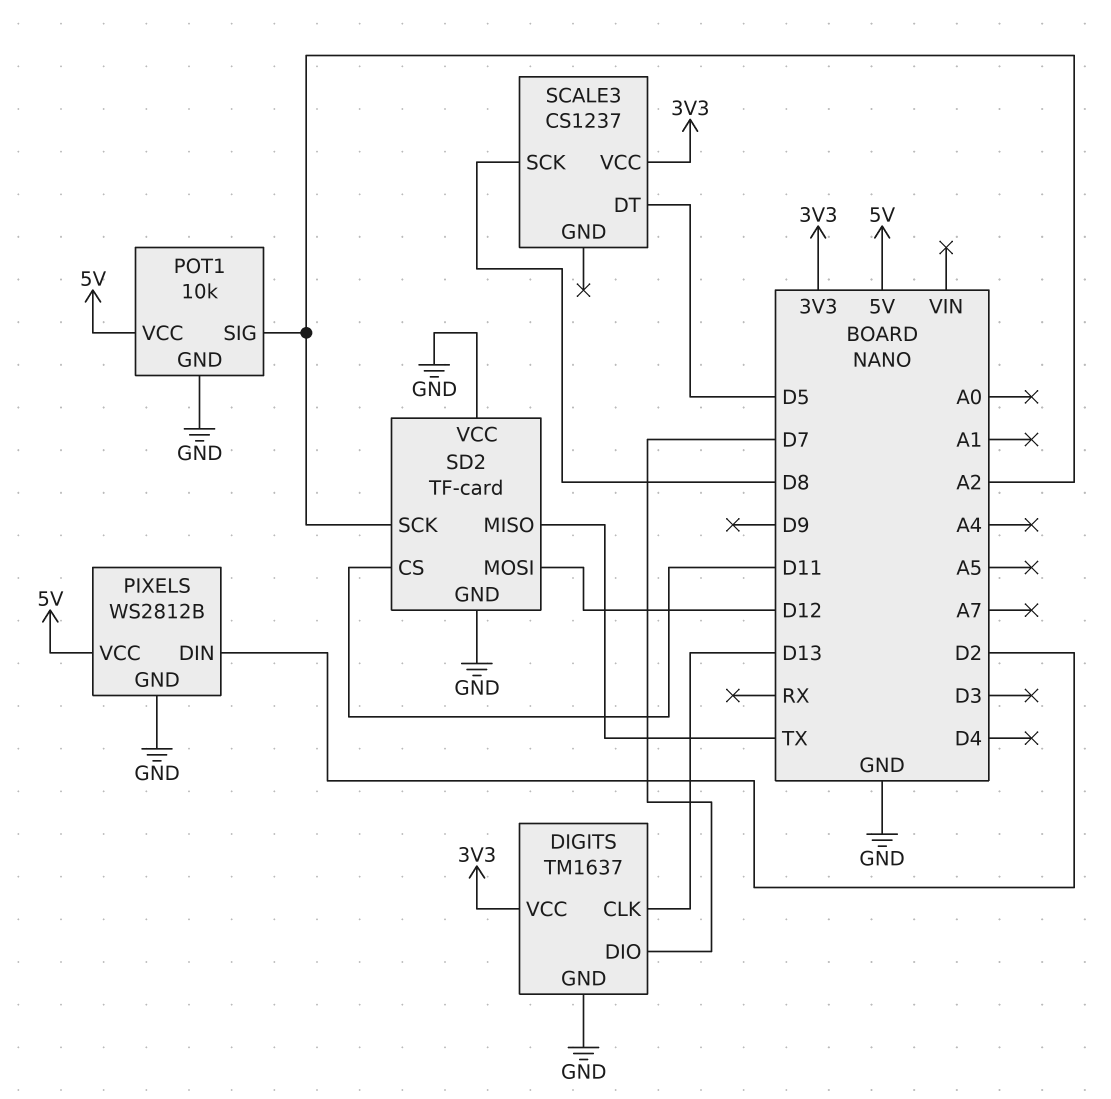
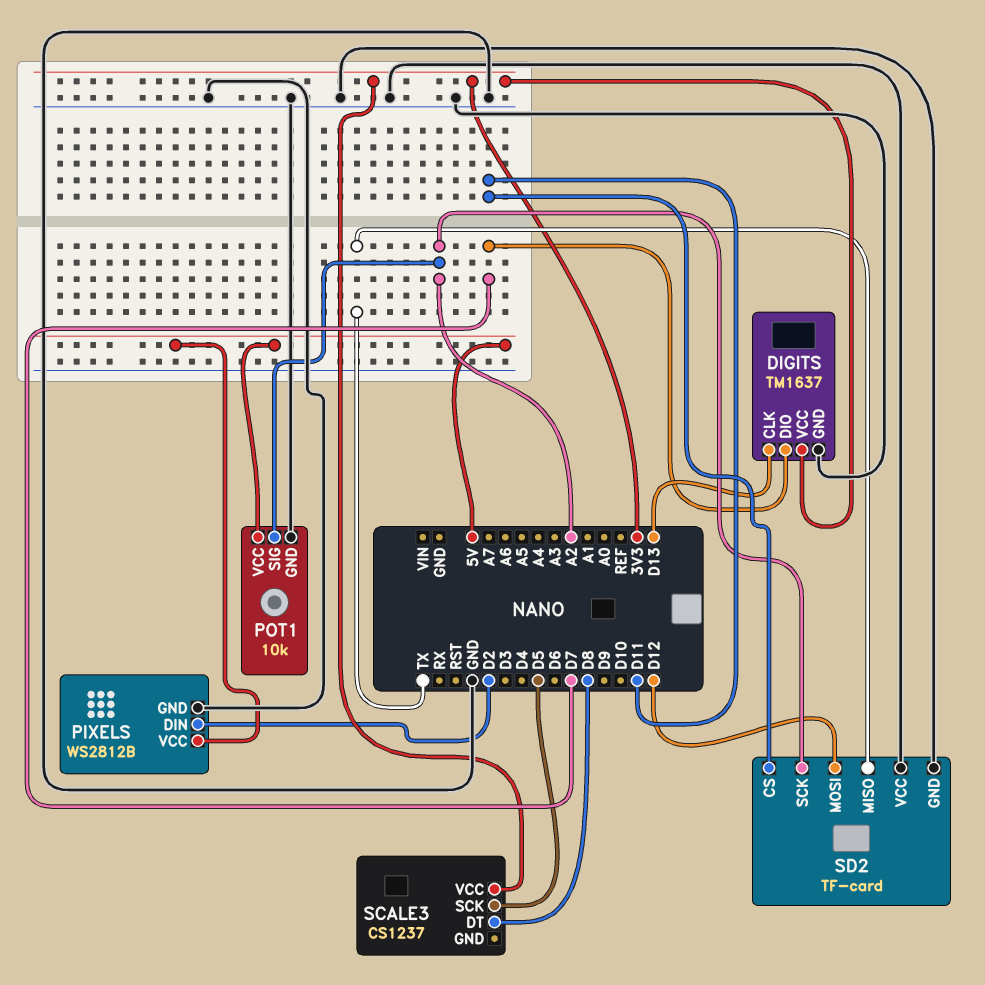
SCALE3 pin DT: D5 -> D8
SCALE3 pin SCK: D8 -> D5

